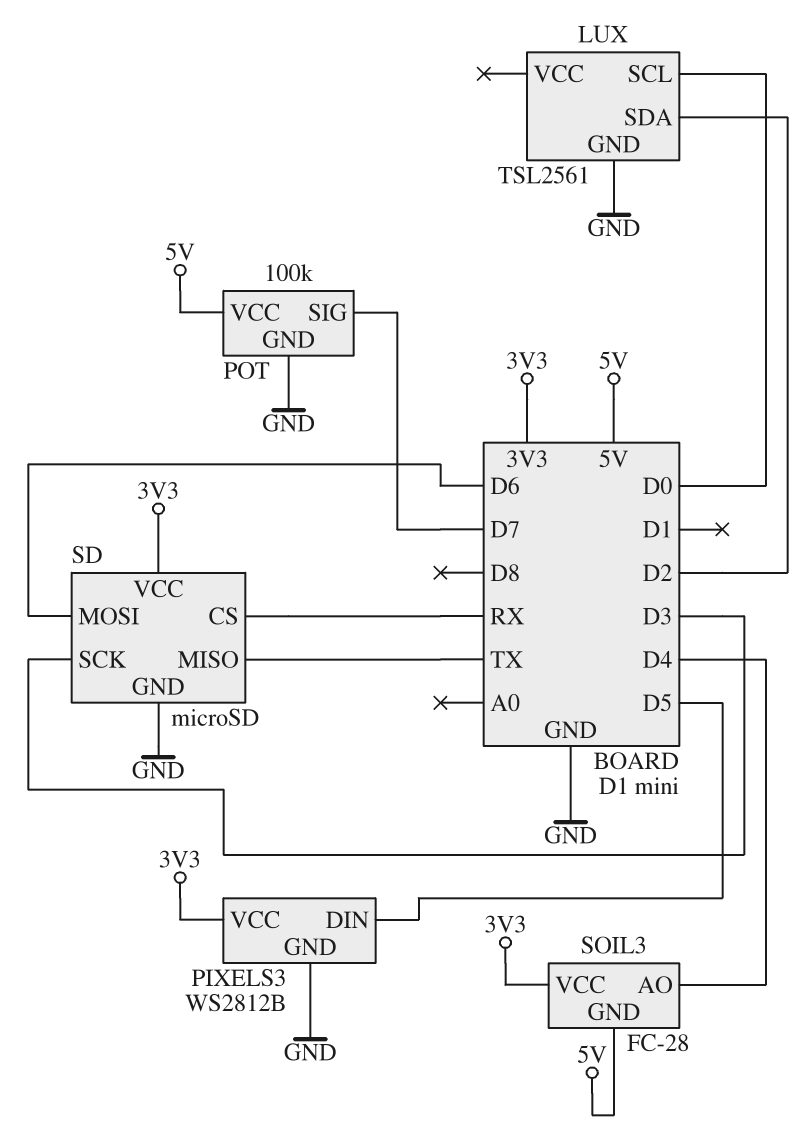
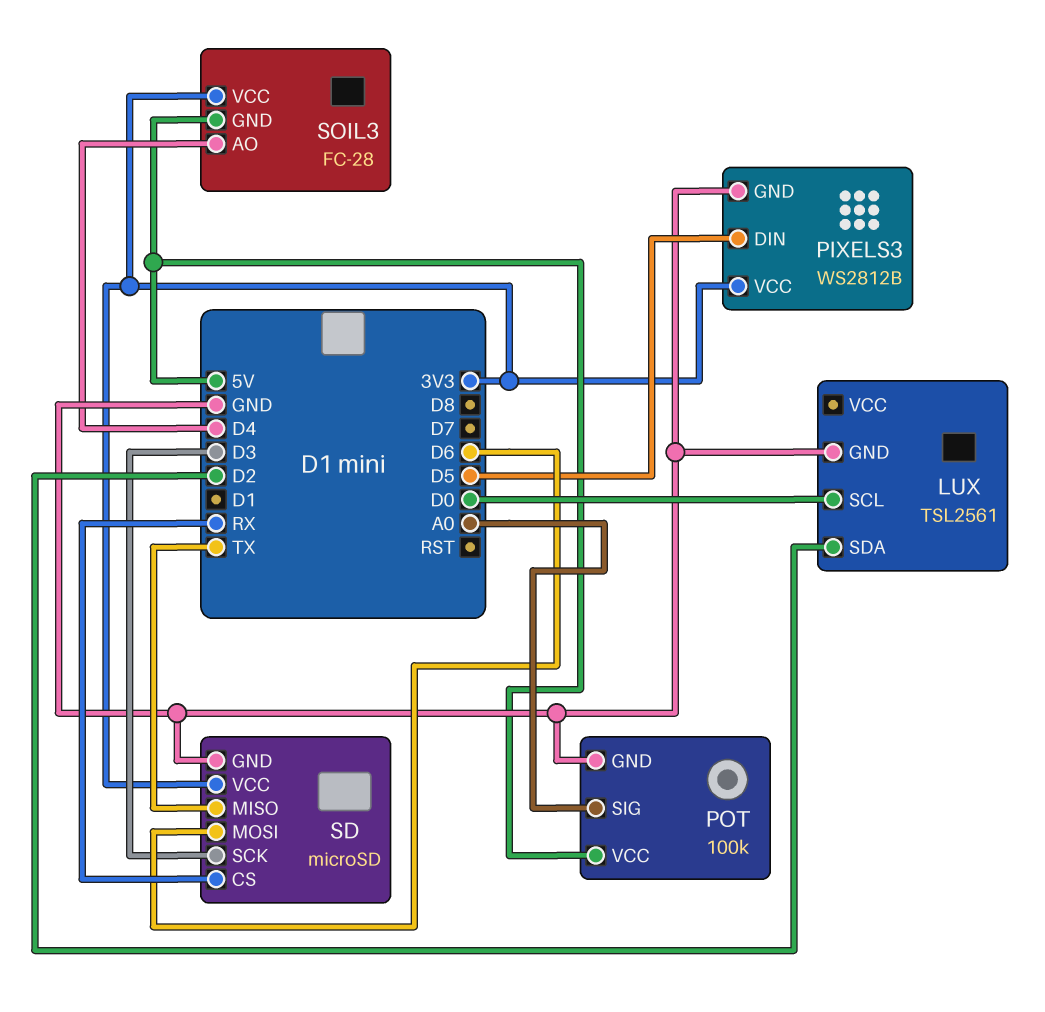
POT pin SIG: D7 -> A0

